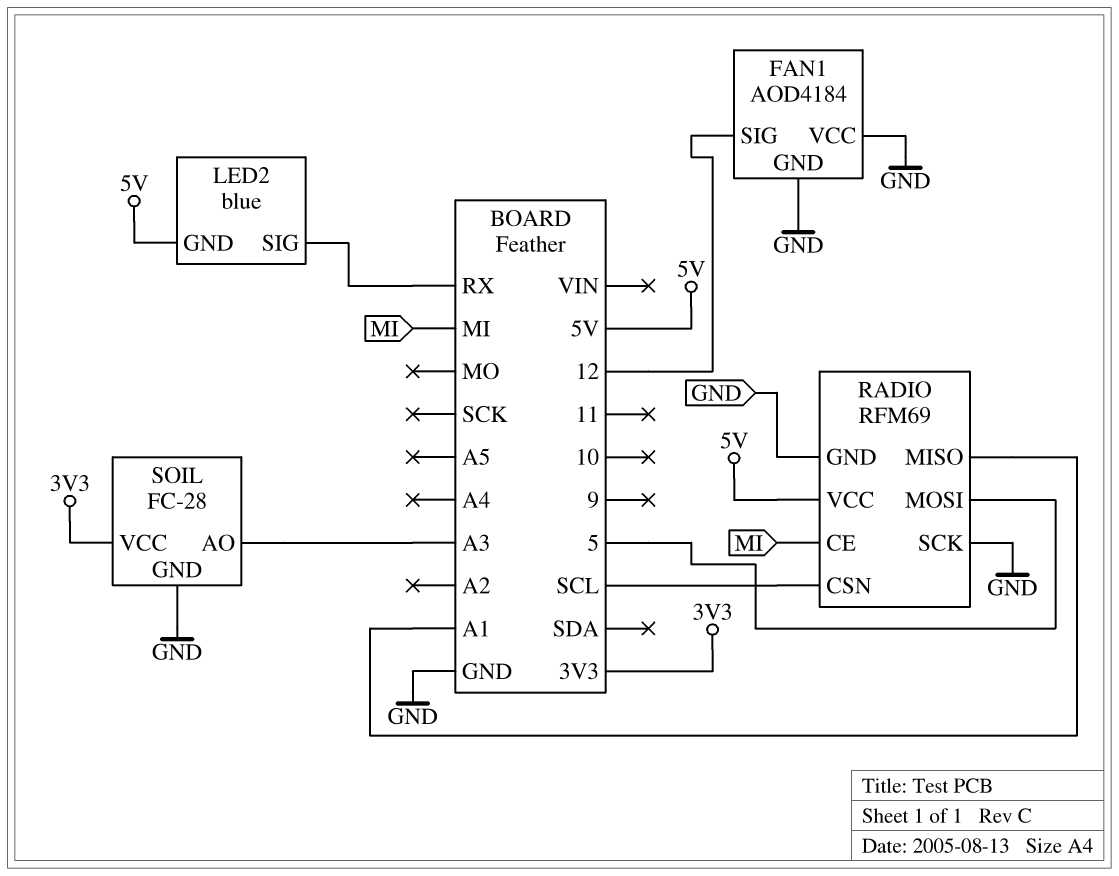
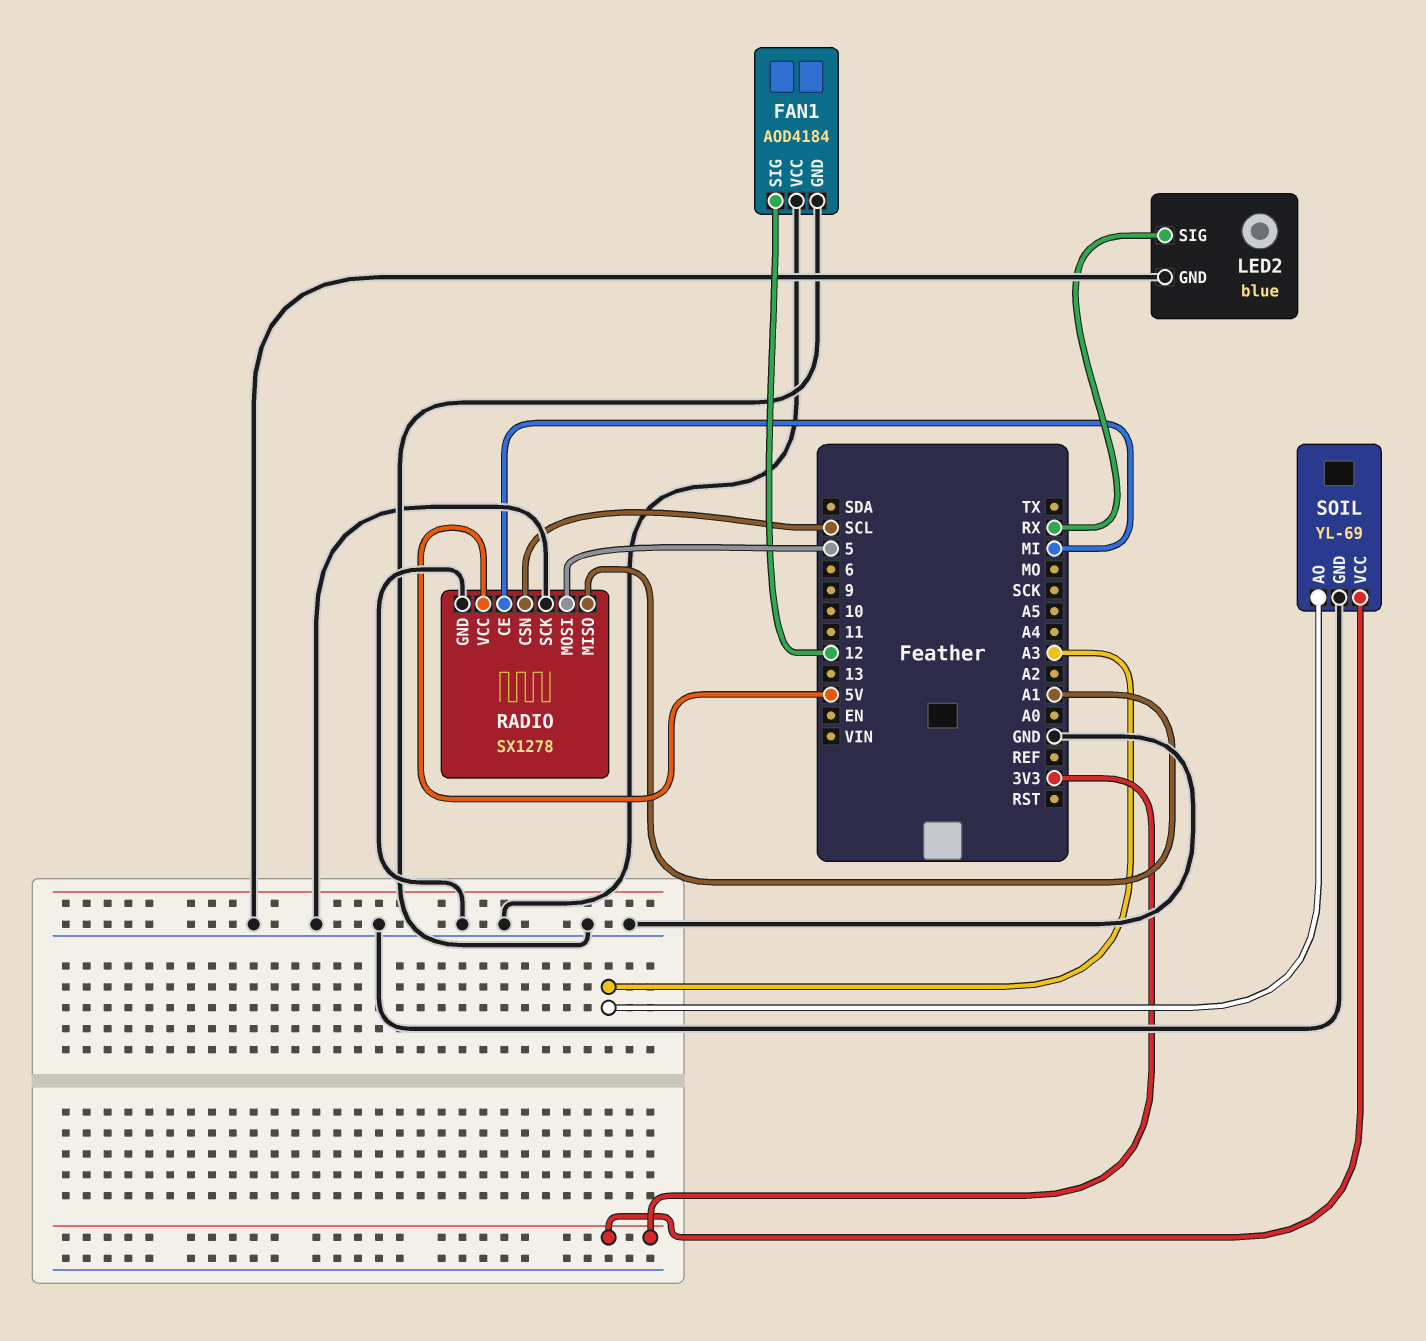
LED2 pin GND: 5V -> GND
RADIO: RFM69 -> SX1278
SOIL: FC-28 -> YL-69

